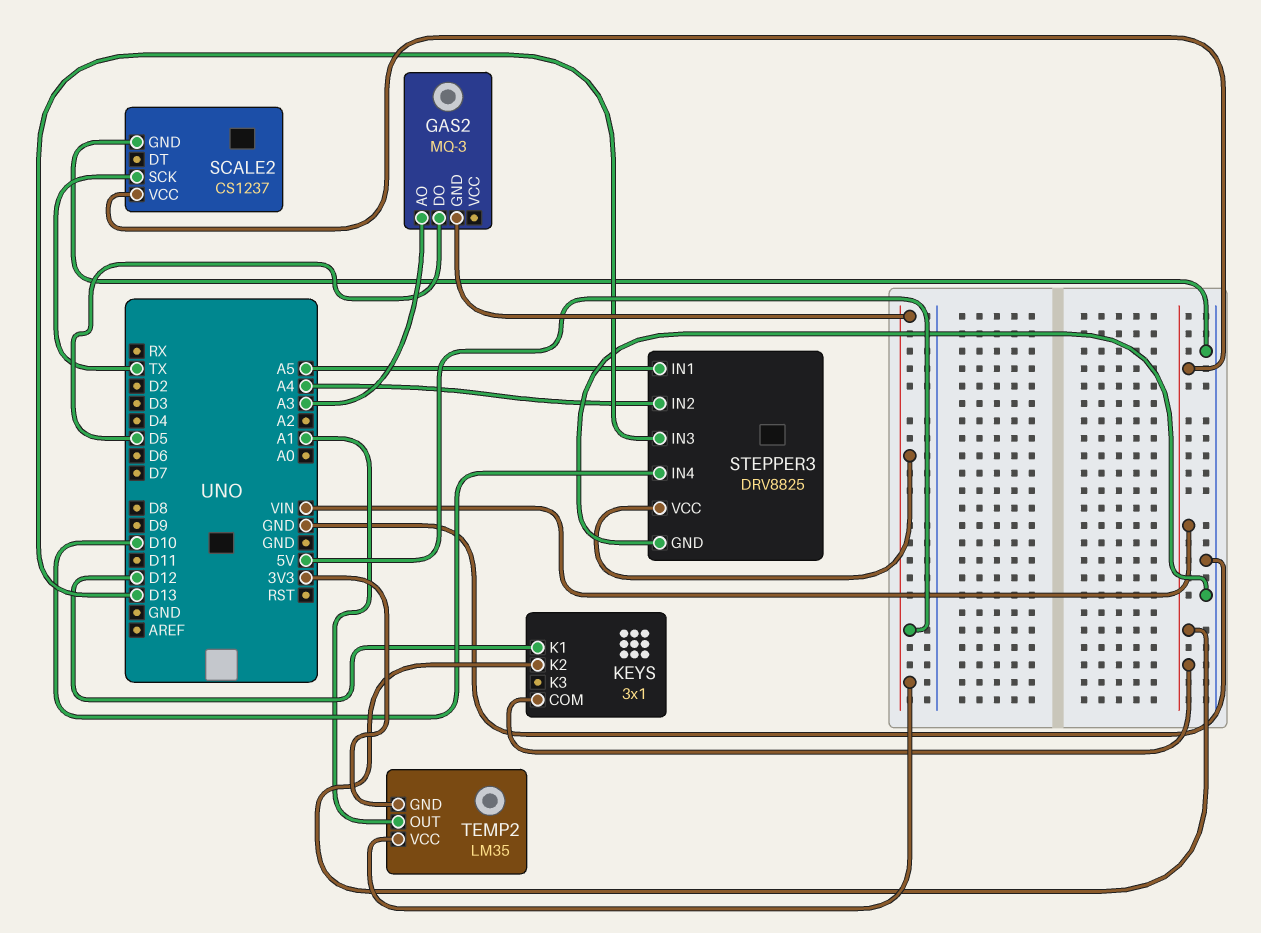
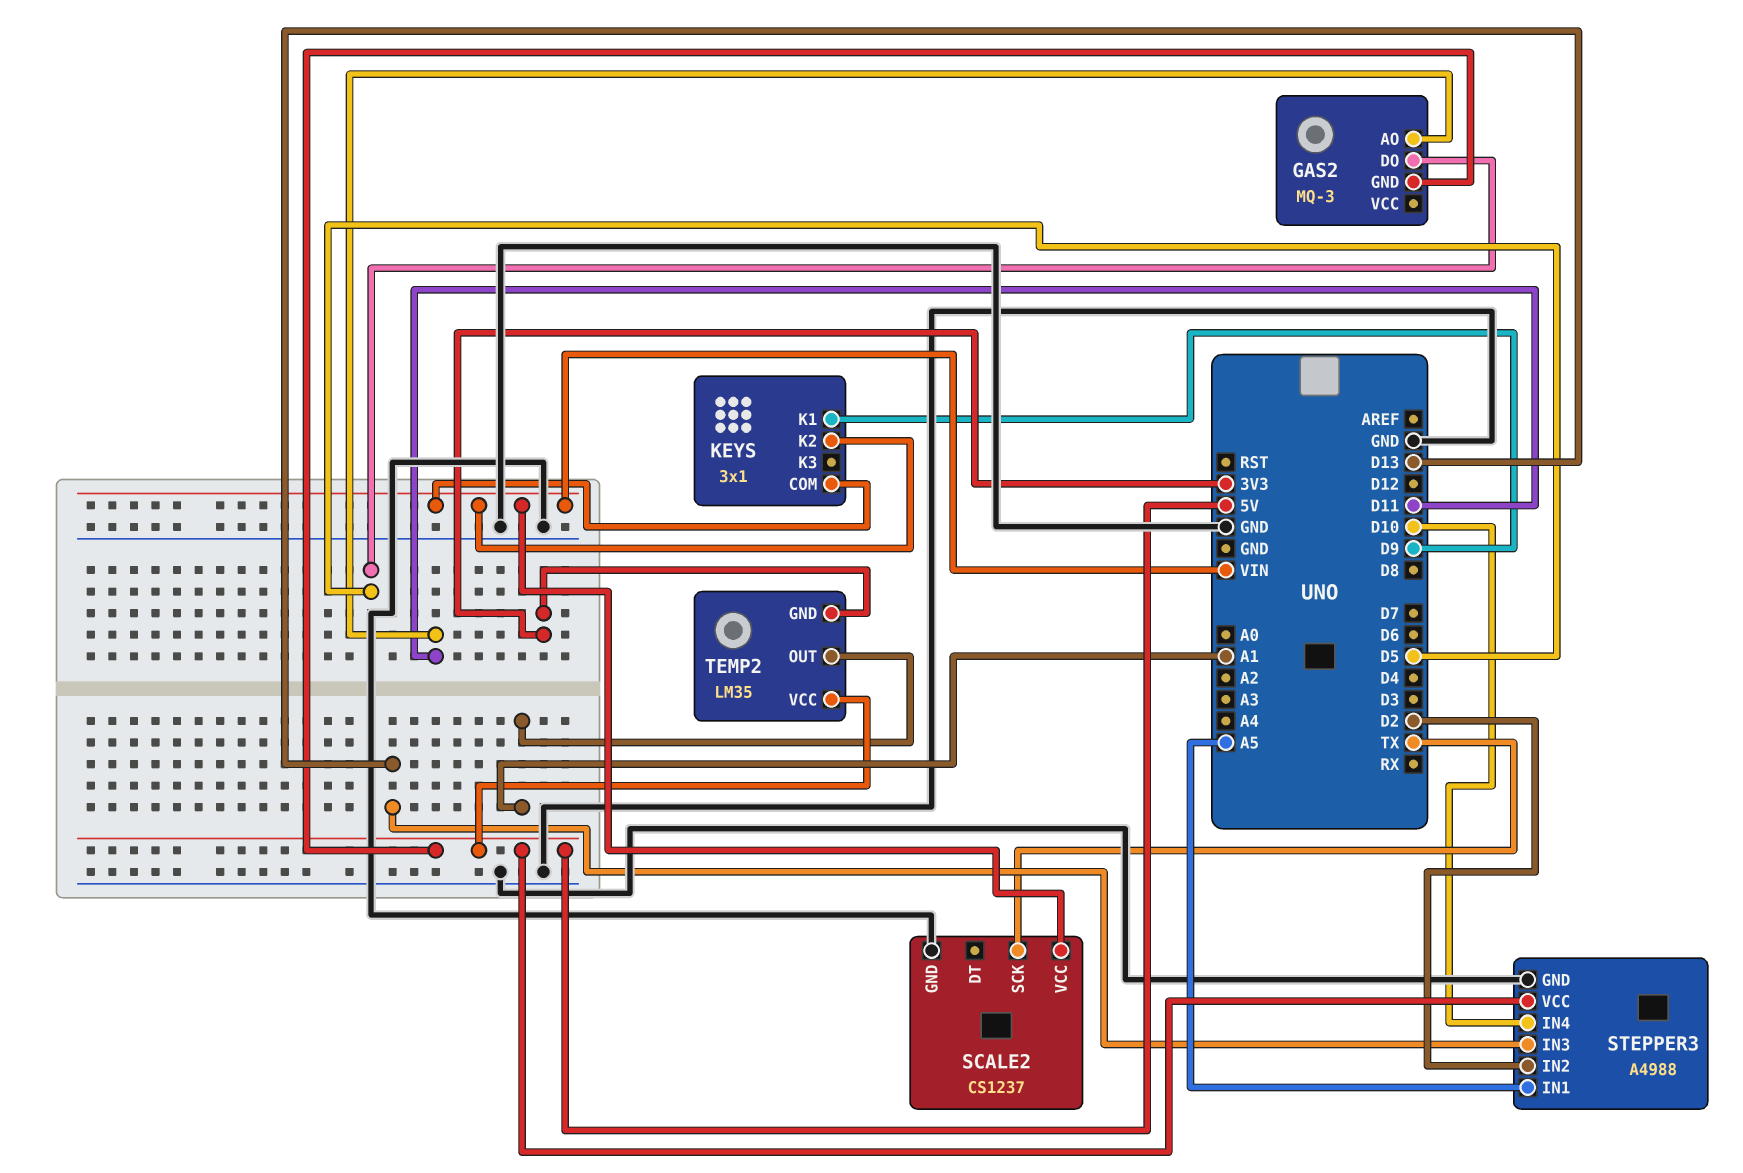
GAS2 pin AO: A3 -> D11
KEYS pin K1: D12 -> D9
STEPPER3: DRV8825 -> A4988
STEPPER3 pin IN2: A4 -> D2

